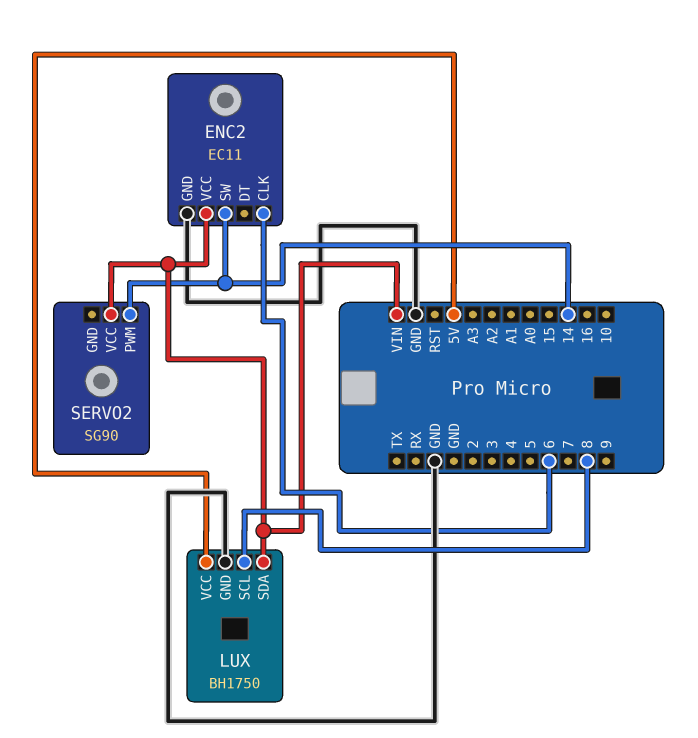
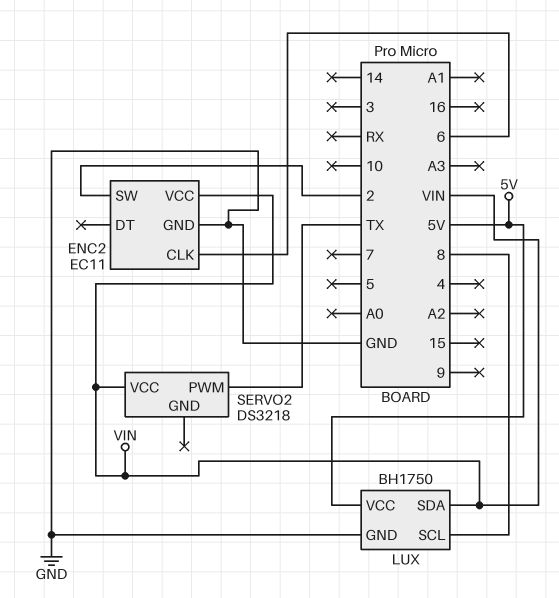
ENC2 pin SW: 14 -> 2
SERVO2: SG90 -> DS3218
SERVO2 pin PWM: 14 -> TX

